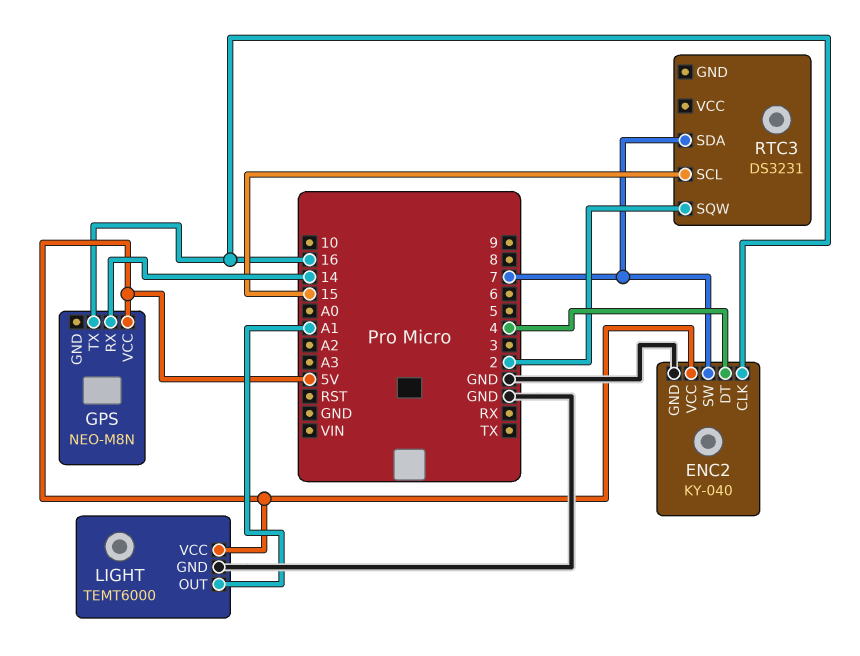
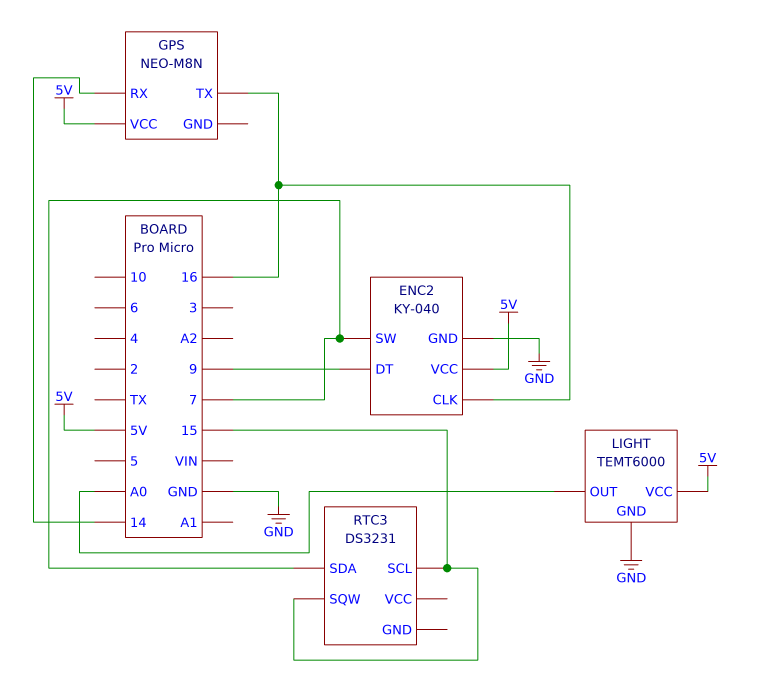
ENC2 pin DT: 4 -> 9
LIGHT pin OUT: A1 -> A0
RTC3 pin SQW: 2 -> 15

